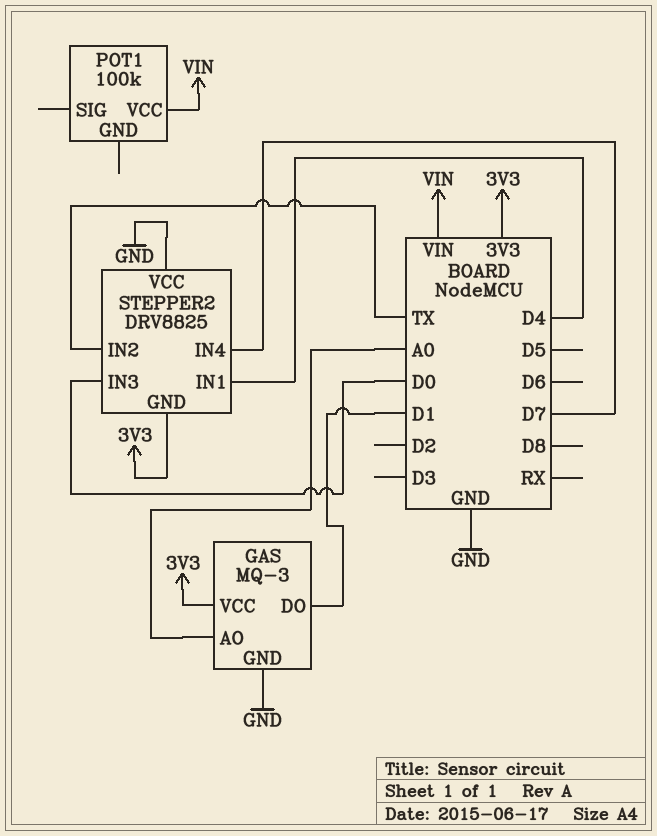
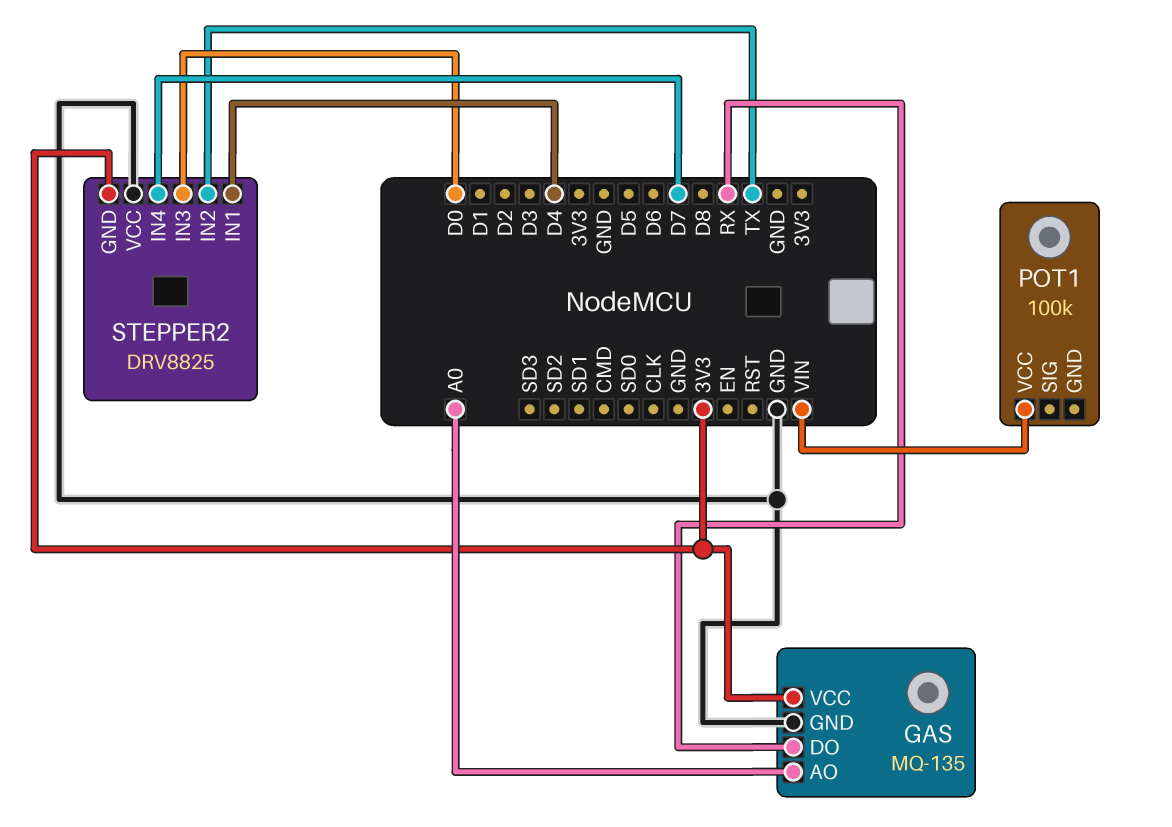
GAS: MQ-3 -> MQ-135
GAS pin DO: D1 -> RX

